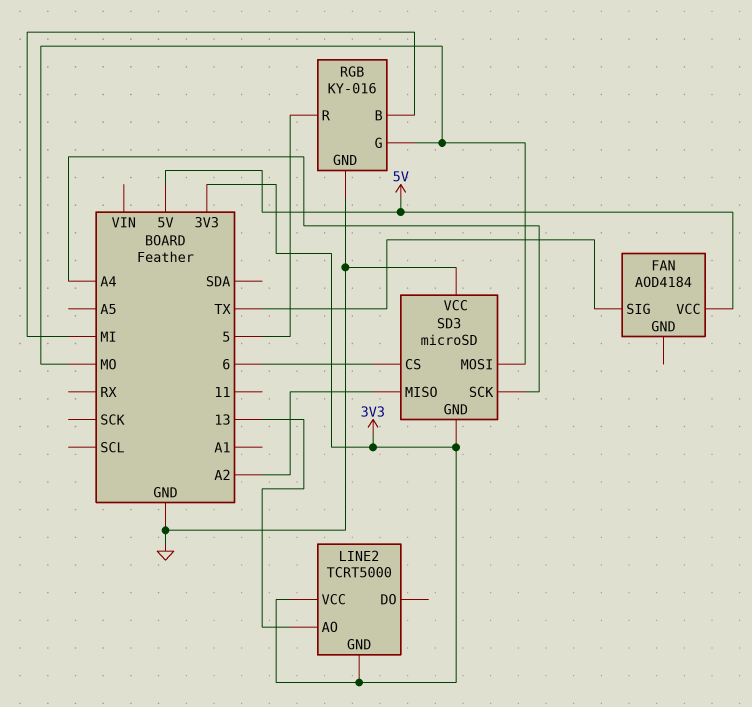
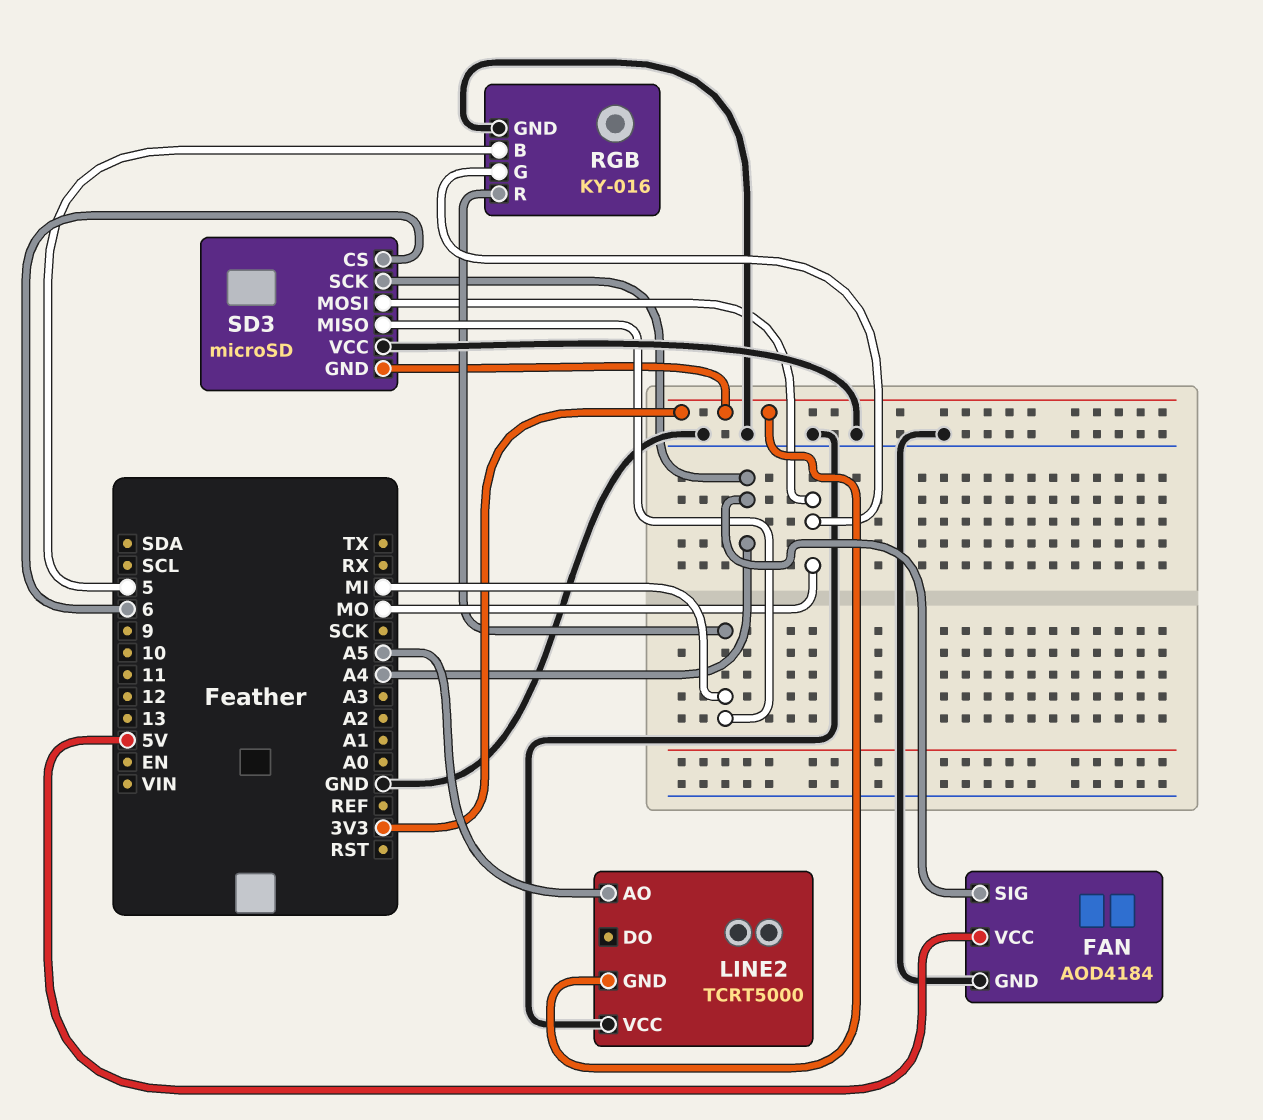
FAN pin GND: none -> GND
FAN pin SIG: TX -> A4
LINE2 pin AO: 13 -> A5
LINE2 pin VCC: 3V3 -> GND
RGB pin B: MI -> 5
RGB pin R: 5 -> MI
SD3 pin MISO: A2 -> MI

